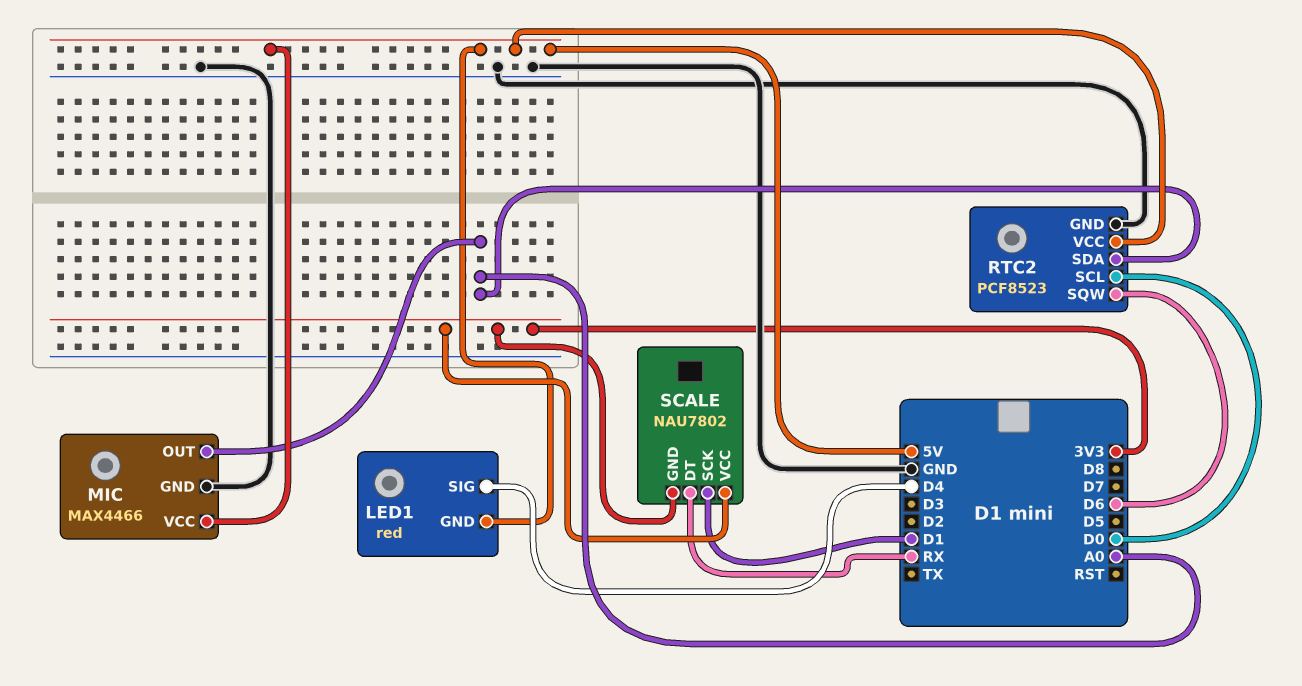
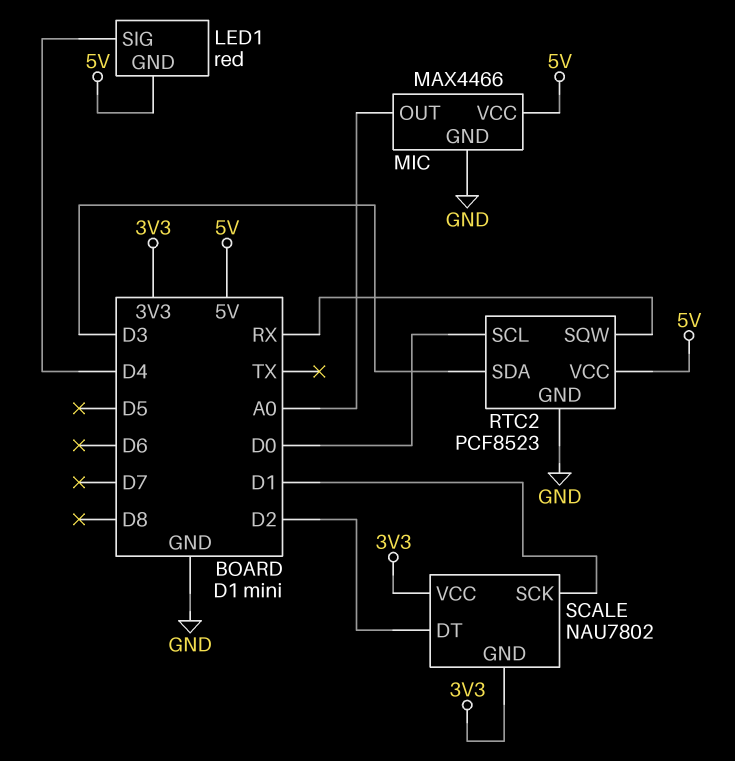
RTC2 pin SDA: A0 -> D3
RTC2 pin SQW: D6 -> RX
SCALE pin DT: RX -> D2

